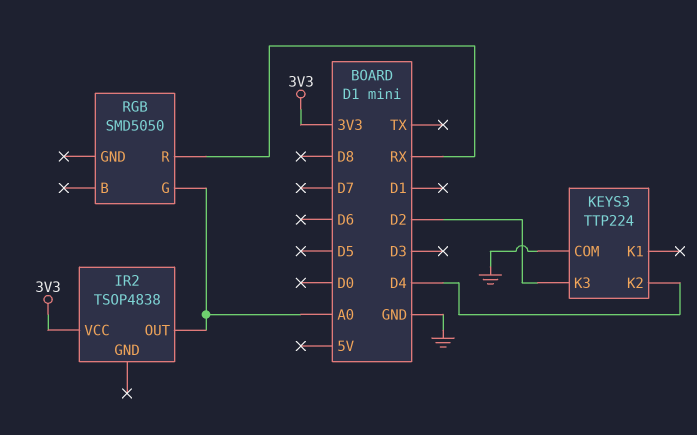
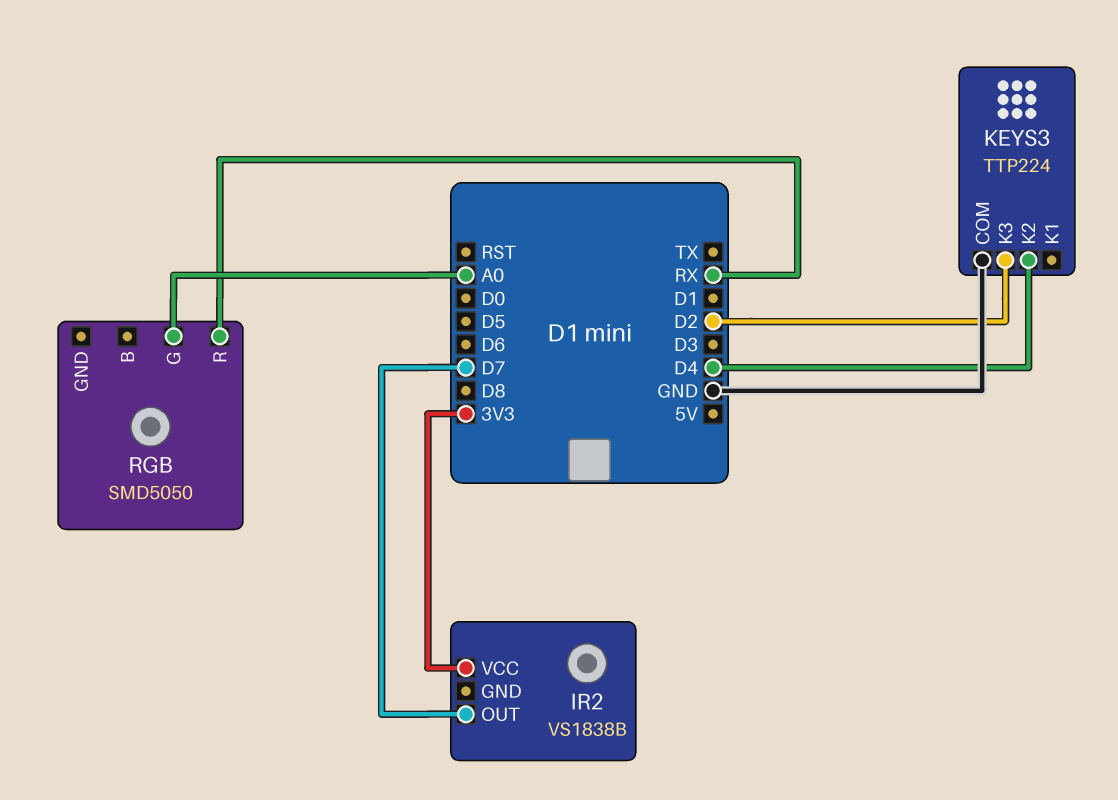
IR2: TSOP4838 -> VS1838B
IR2 pin OUT: A0 -> D7

